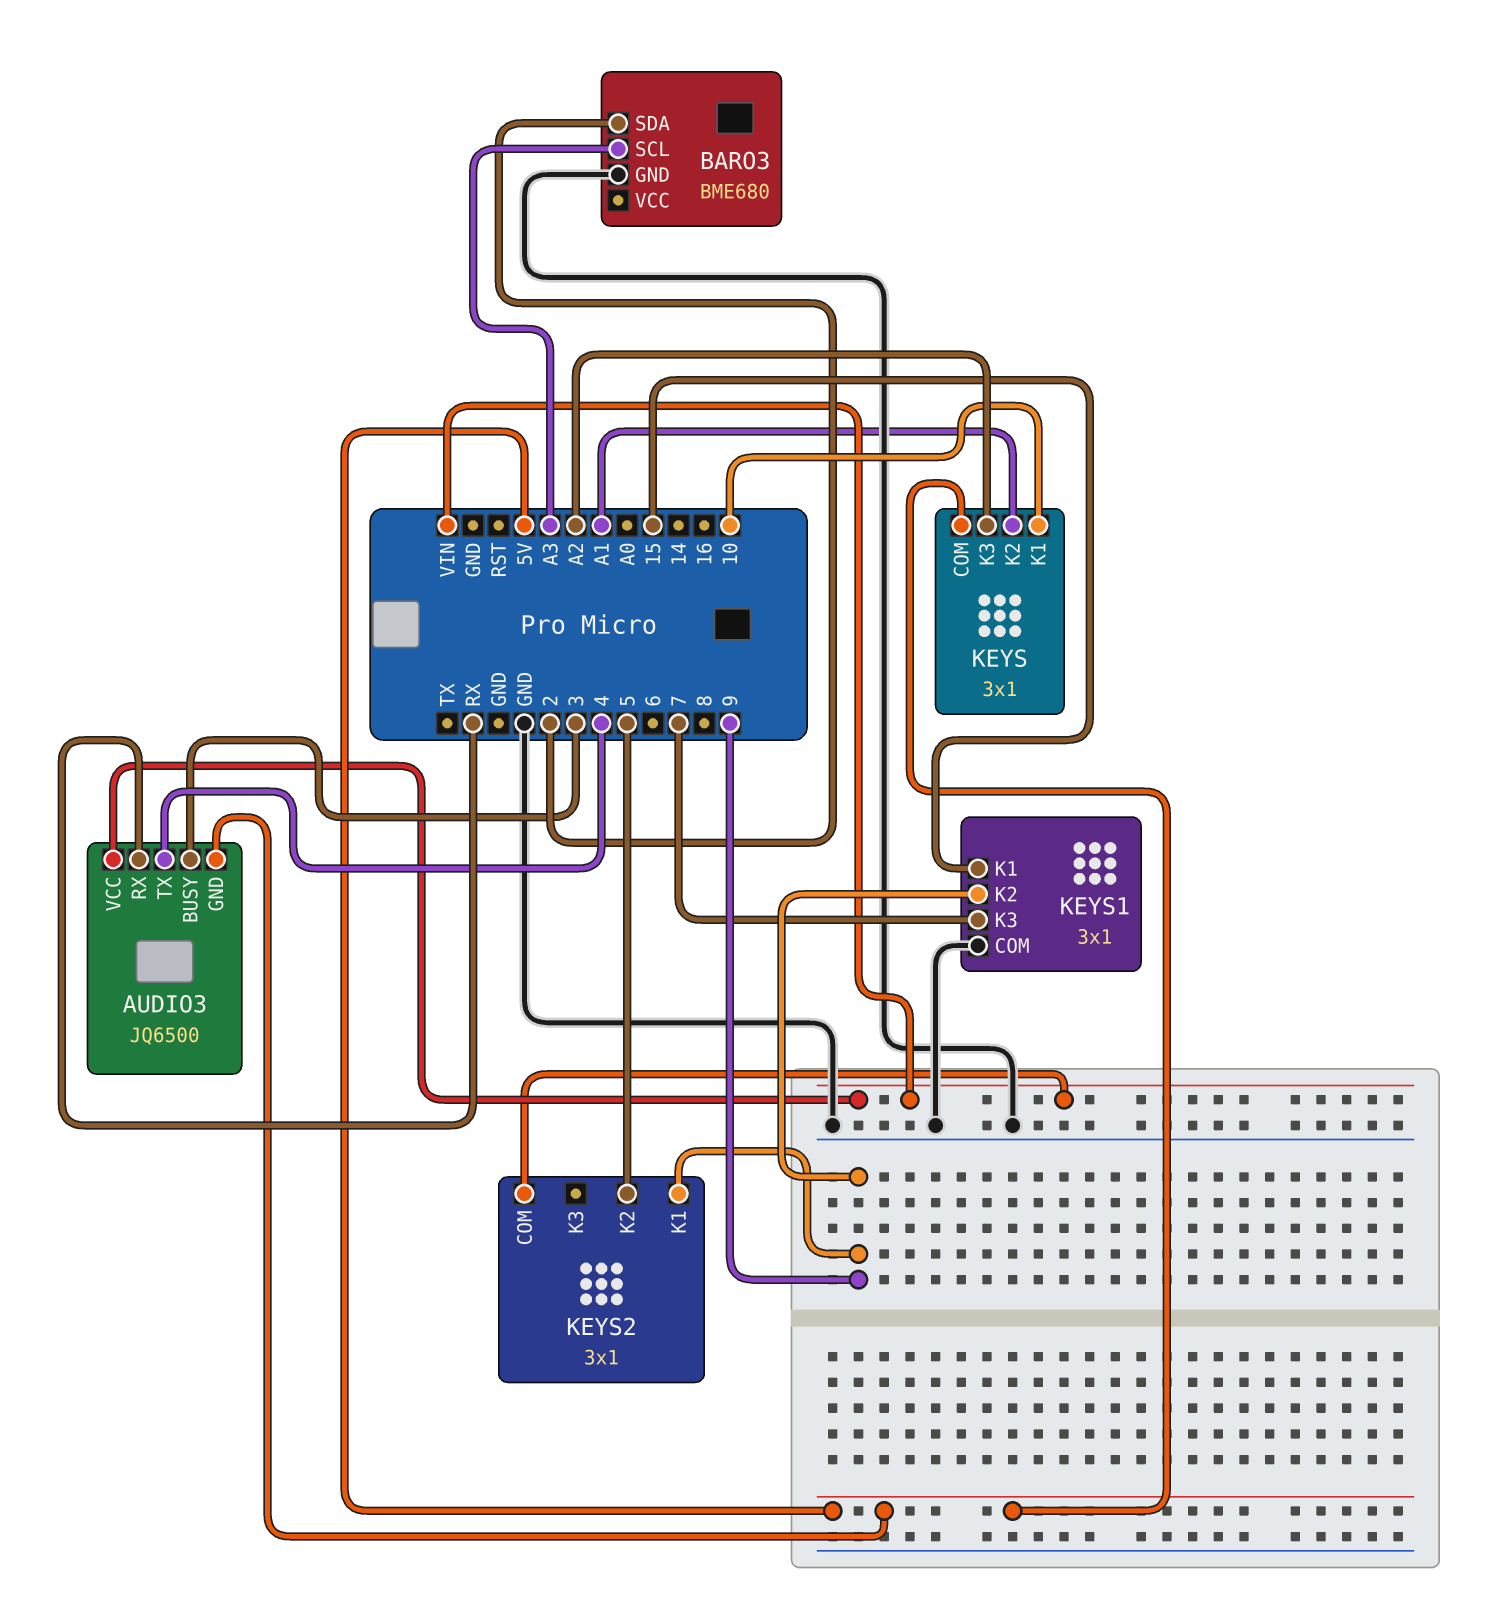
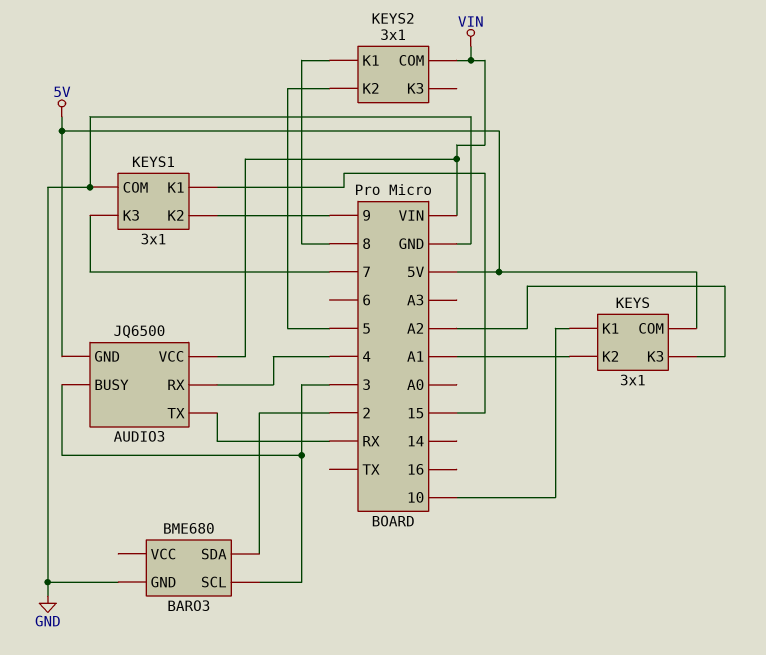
AUDIO3 pin RX: RX -> 4
AUDIO3 pin TX: 4 -> RX
BARO3 pin SCL: A3 -> 3
KEYS2 pin K1: 9 -> 8

